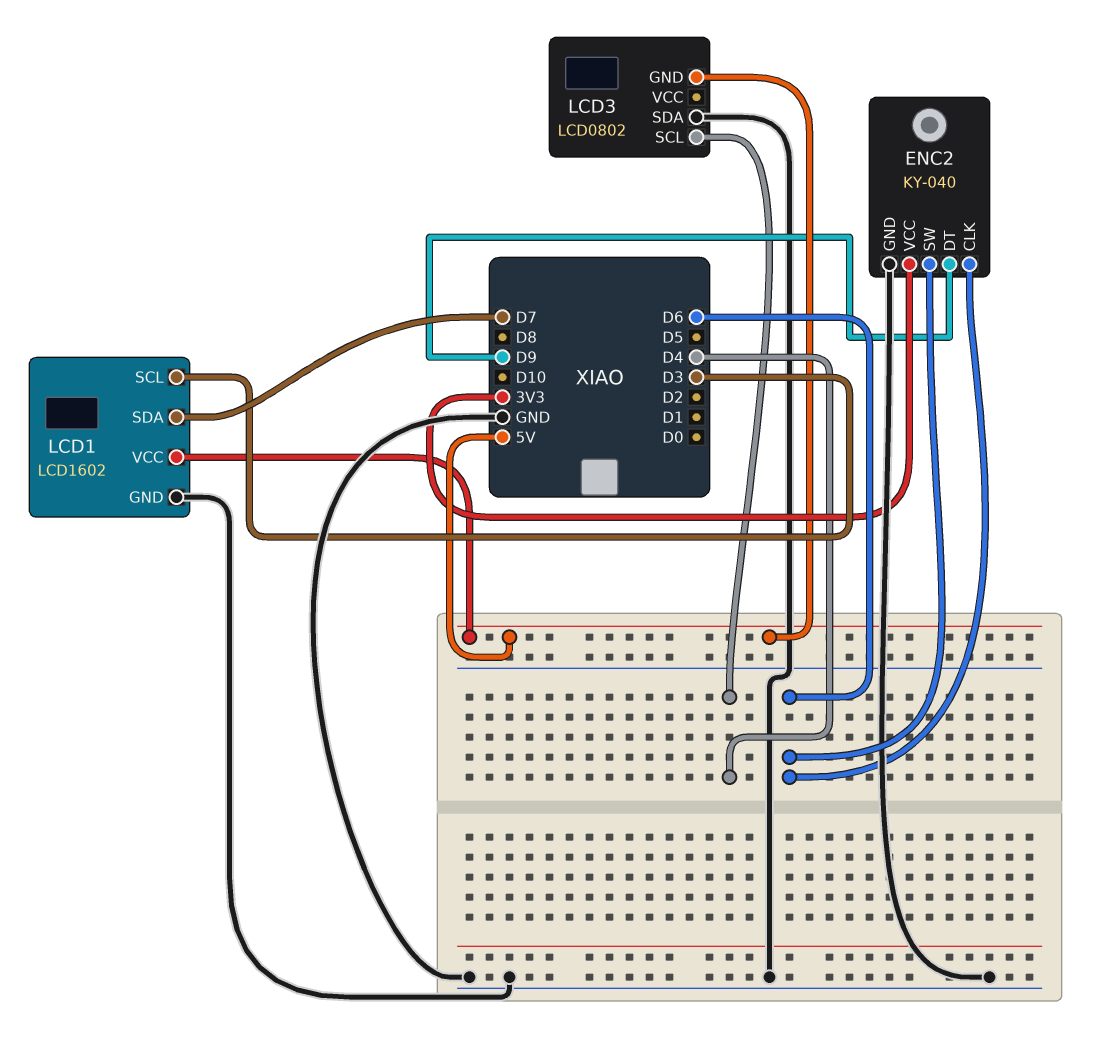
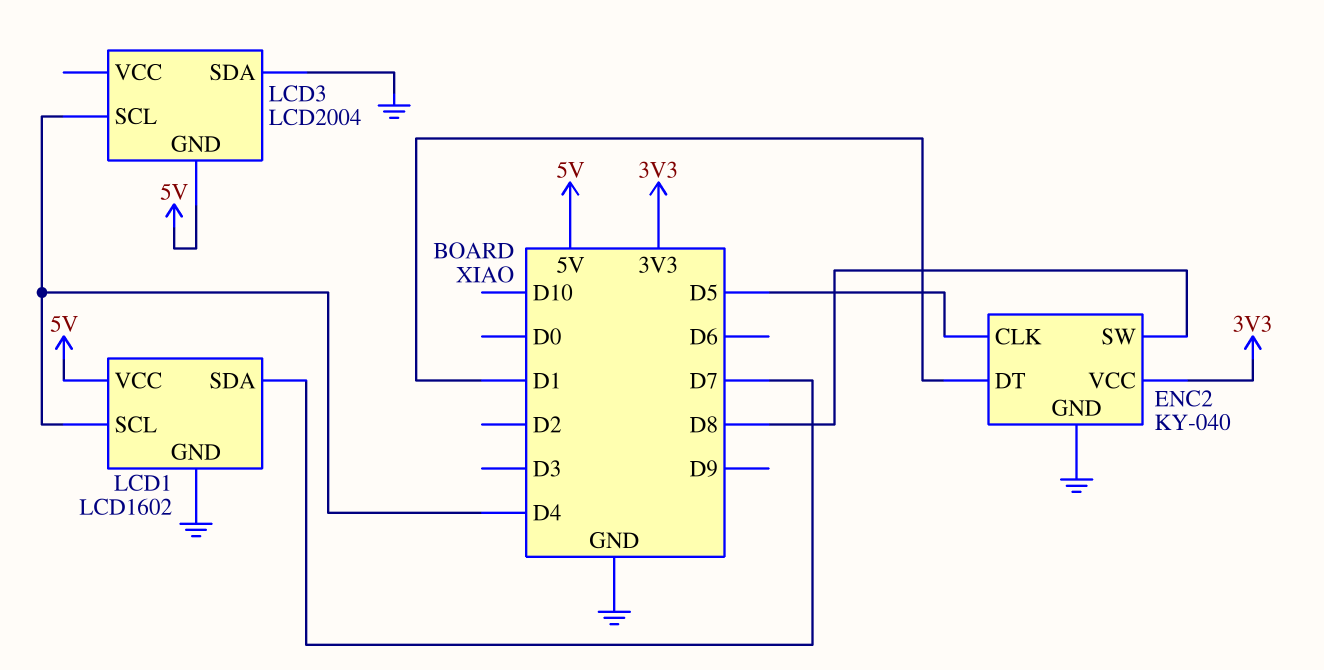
ENC2 pin CLK: D6 -> D5
ENC2 pin DT: D9 -> D1
ENC2 pin SW: D6 -> D8
LCD1 pin SCL: D3 -> D4
LCD3: LCD0802 -> LCD2004

